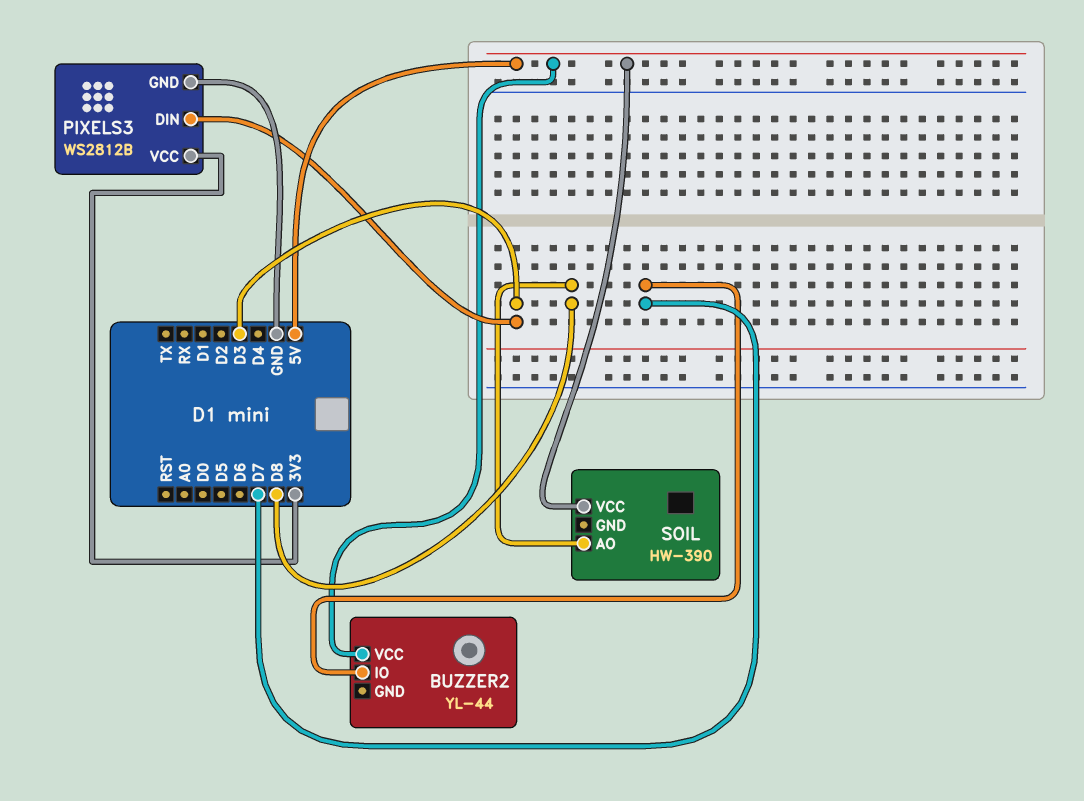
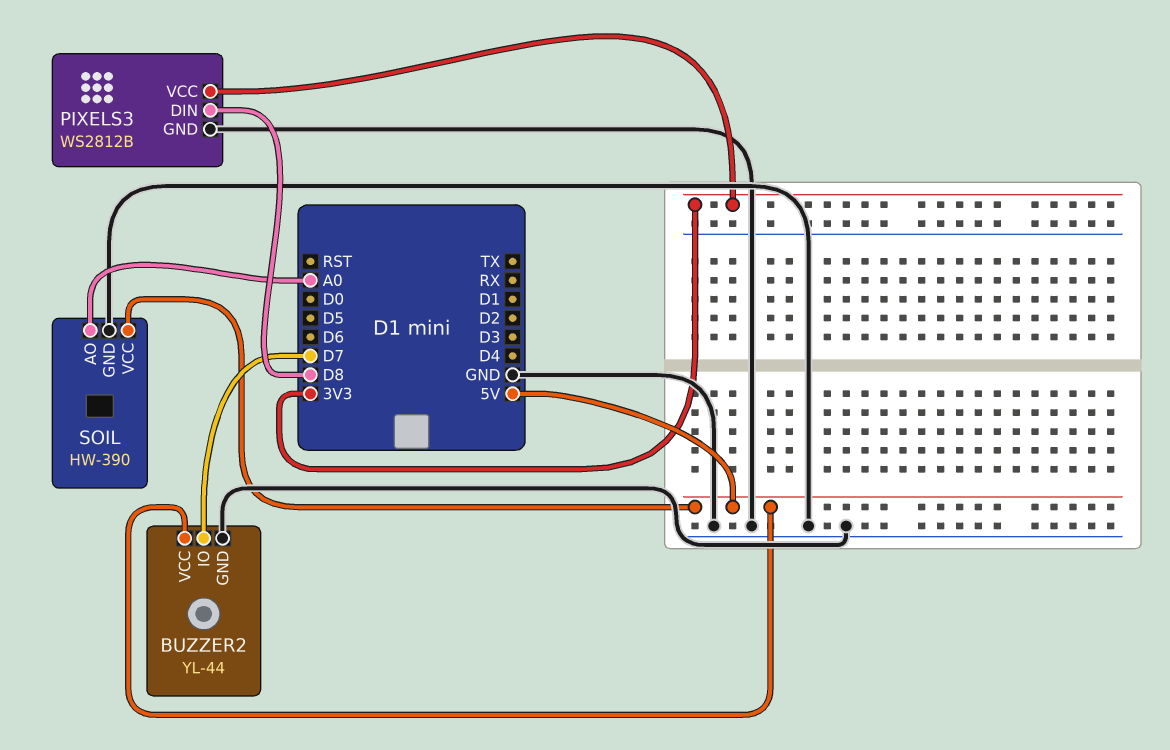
BUZZER2 pin GND: none -> GND
PIXELS3 pin DIN: D3 -> D8
SOIL pin AO: D8 -> A0
SOIL pin GND: none -> GND

